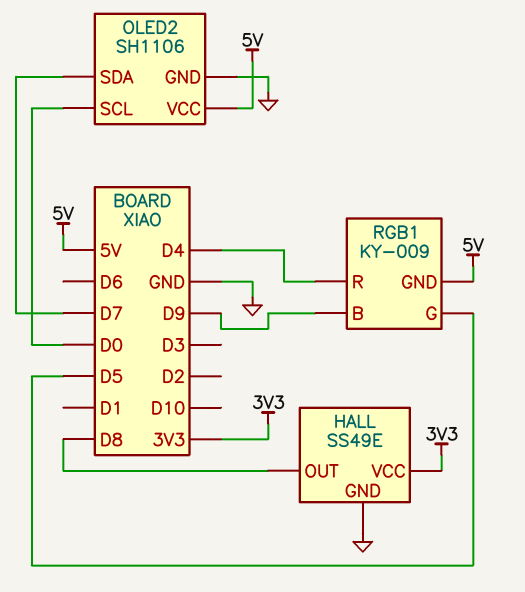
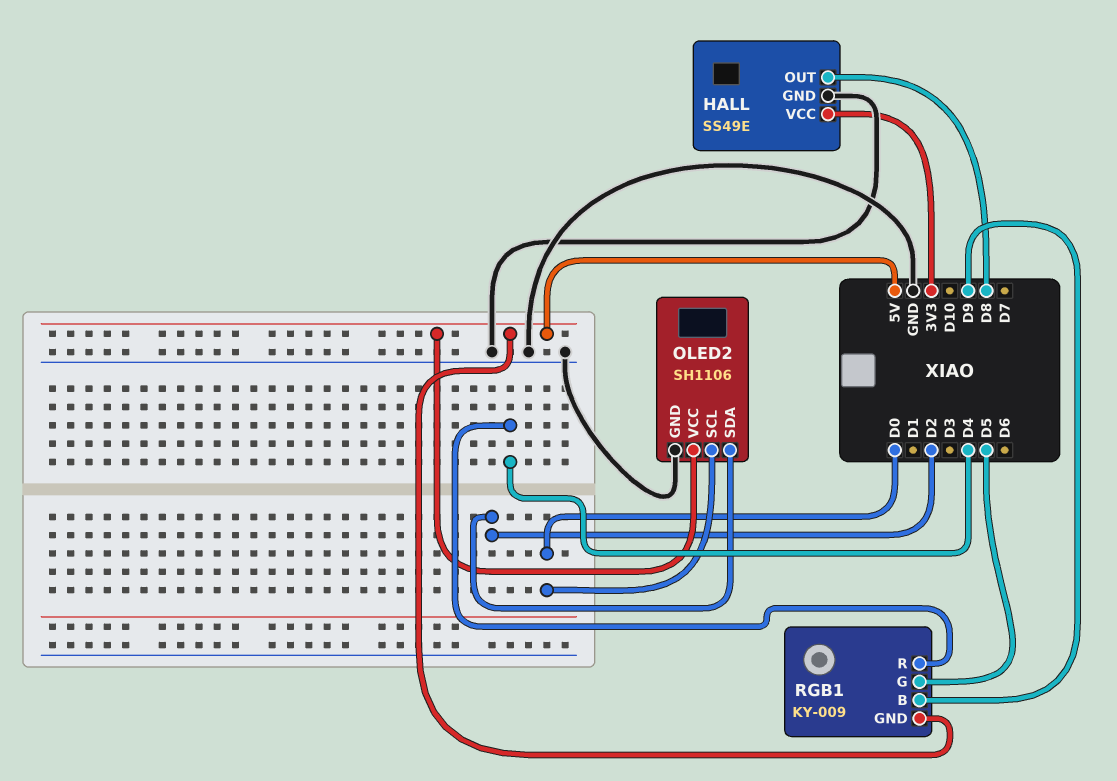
OLED2 pin SDA: D7 -> D2

